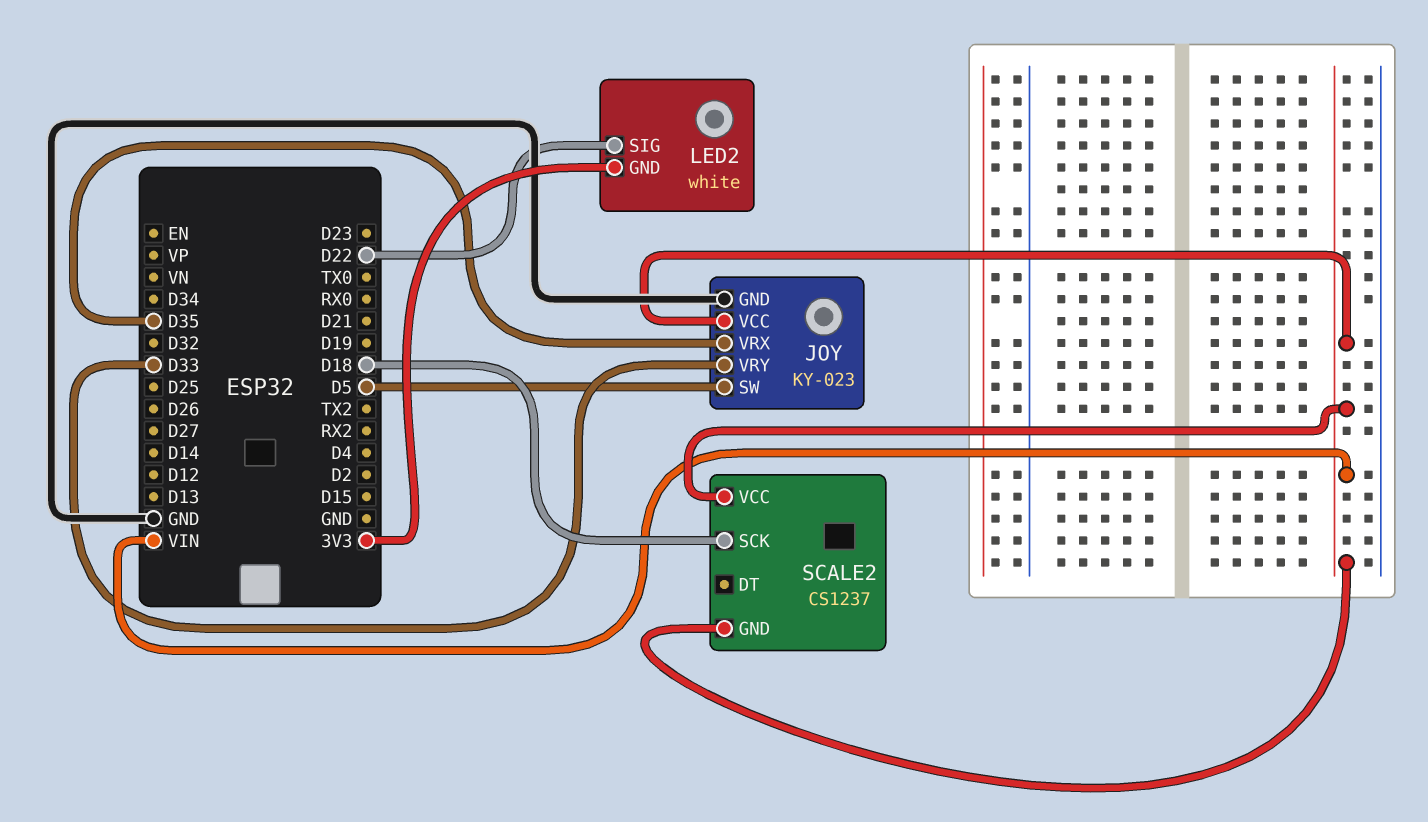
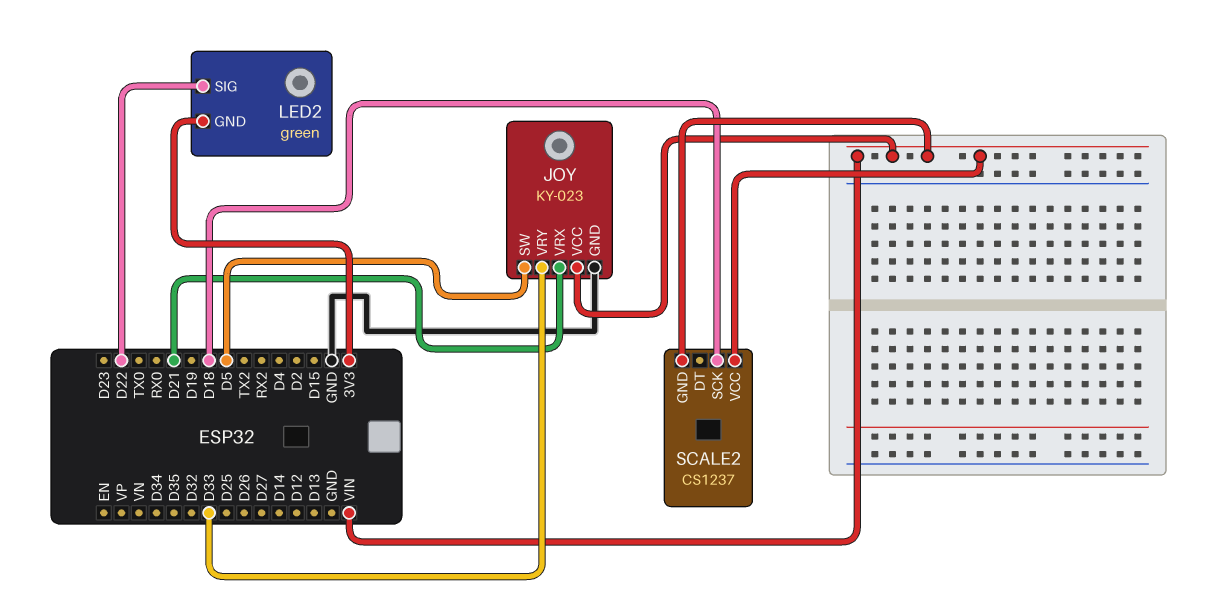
JOY pin VRX: D35 -> D21
LED2: white -> green

